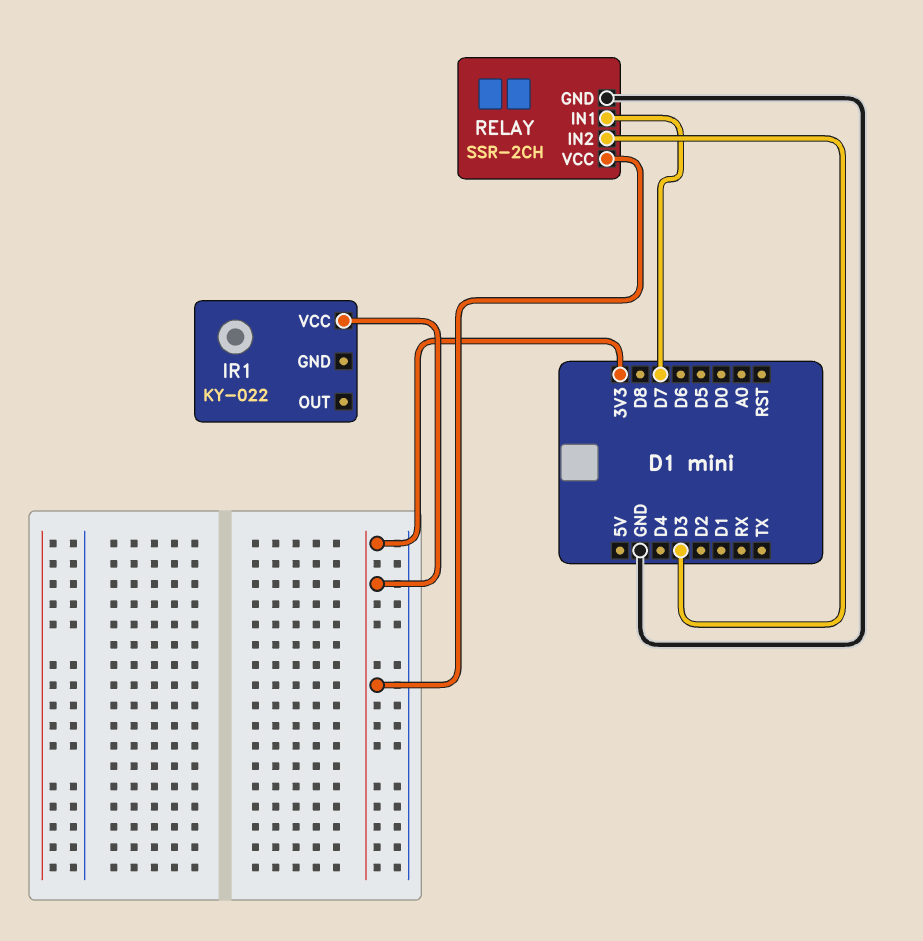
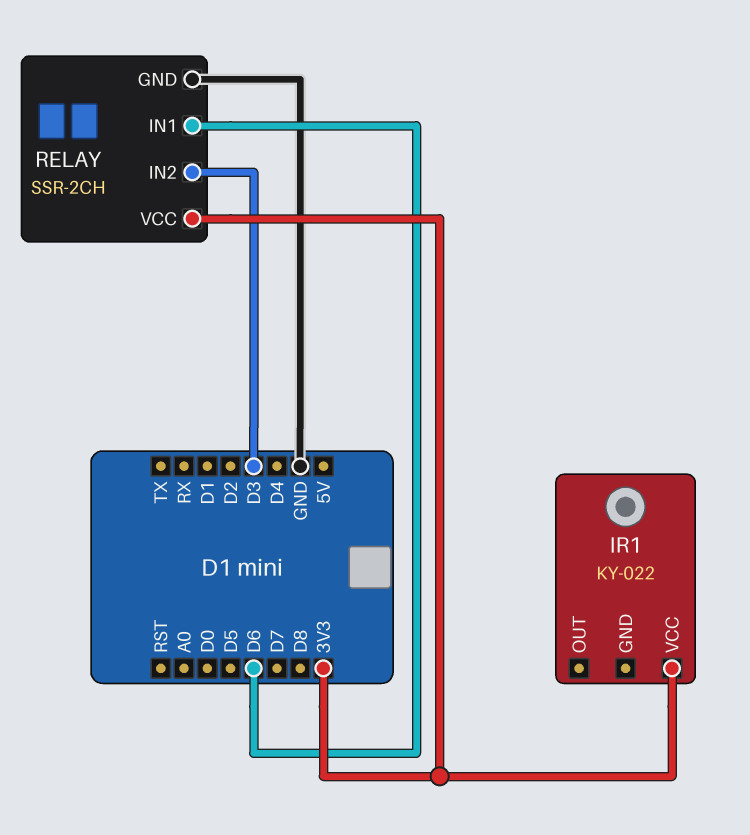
RELAY pin IN1: D7 -> D6

